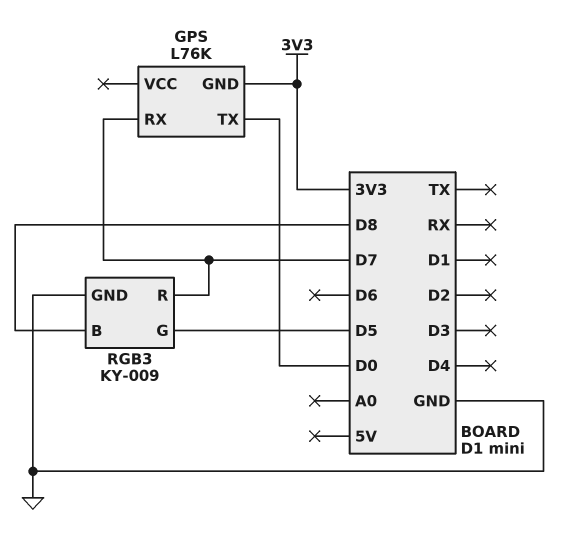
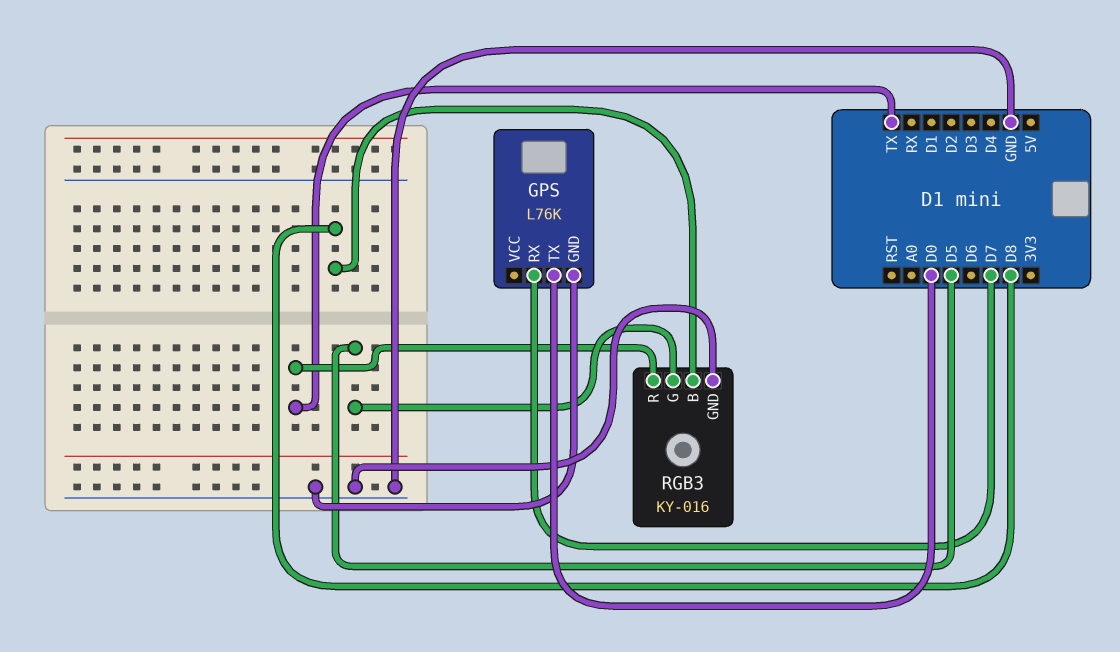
GPS pin GND: 3V3 -> GND
RGB3: KY-009 -> KY-016
RGB3 pin R: D7 -> TX

